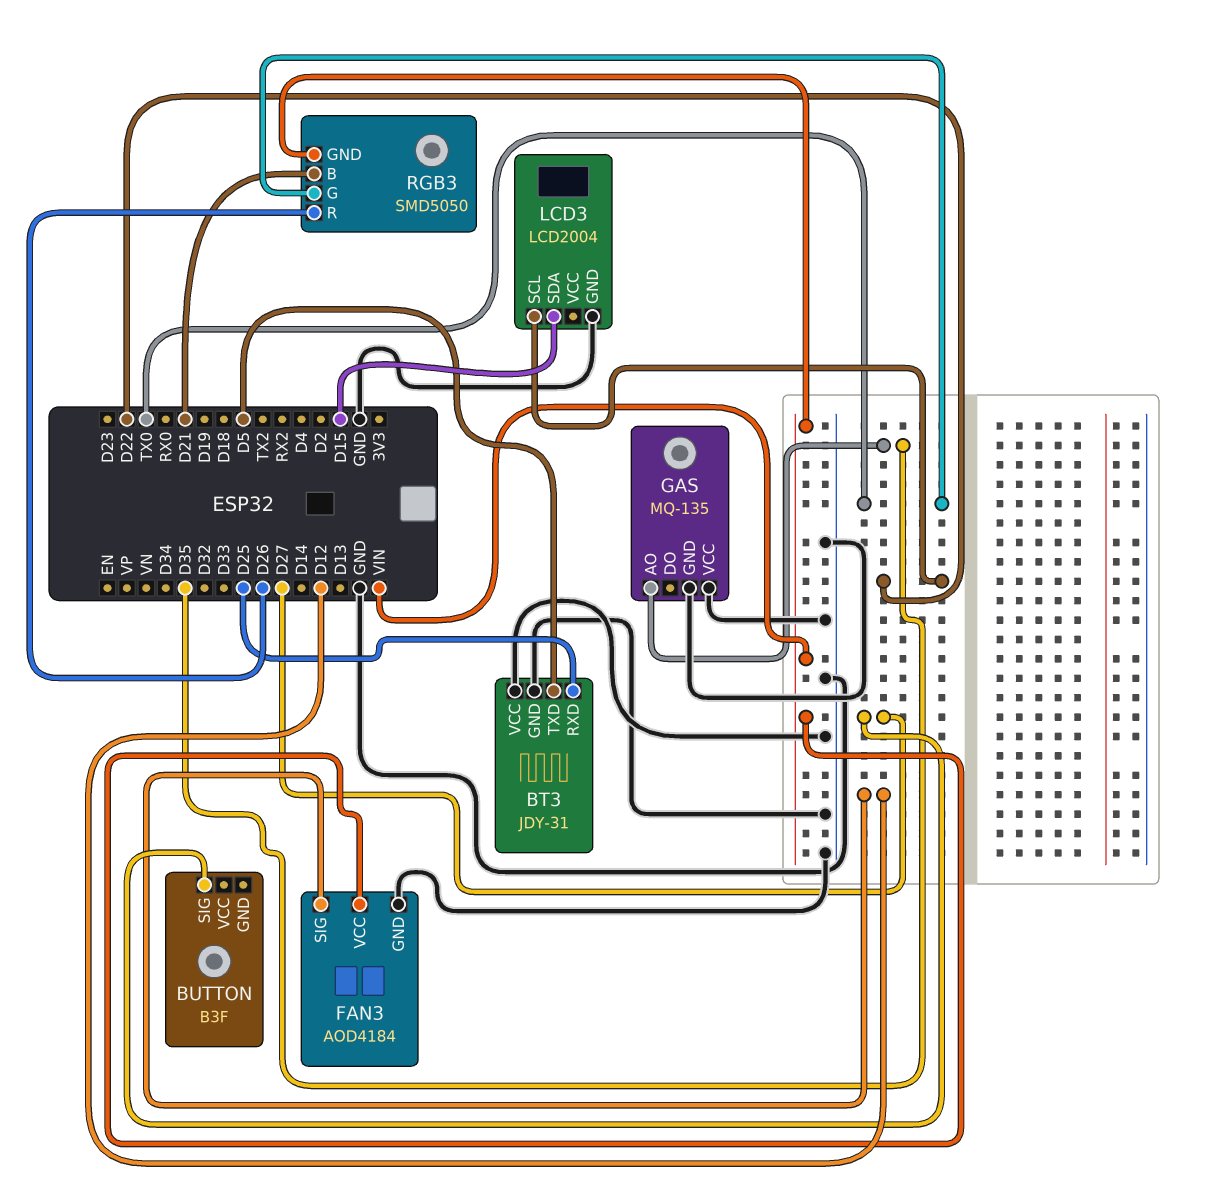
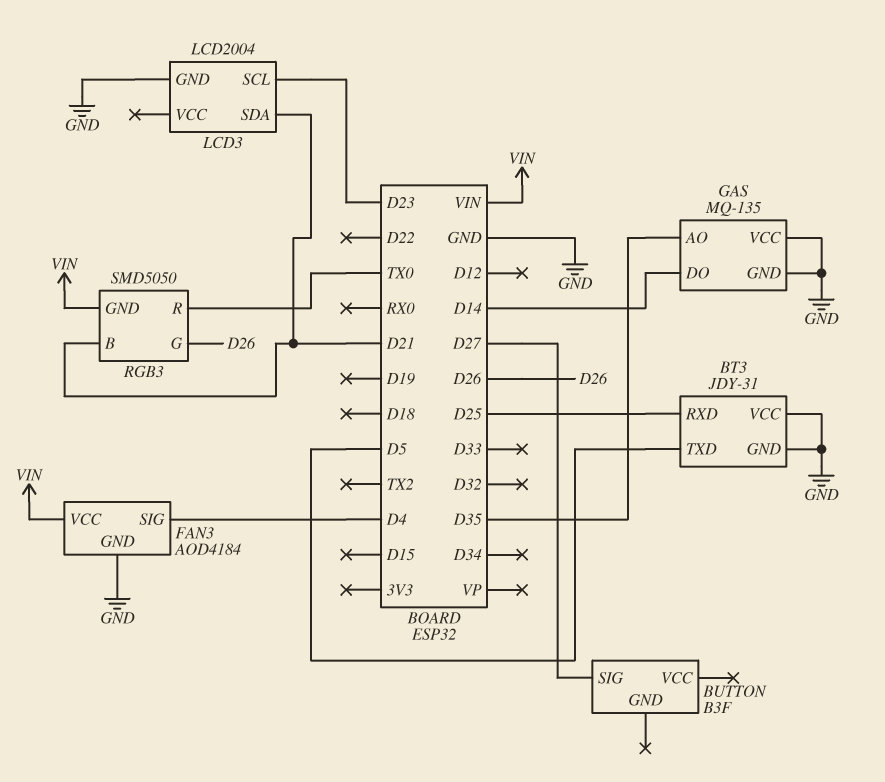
FAN3 pin SIG: D12 -> D4
GAS pin DO: none -> D14
LCD3 pin SCL: D22 -> D23
LCD3 pin SDA: D15 -> D21
RGB3 pin G: TX0 -> D26
RGB3 pin R: D26 -> TX0

